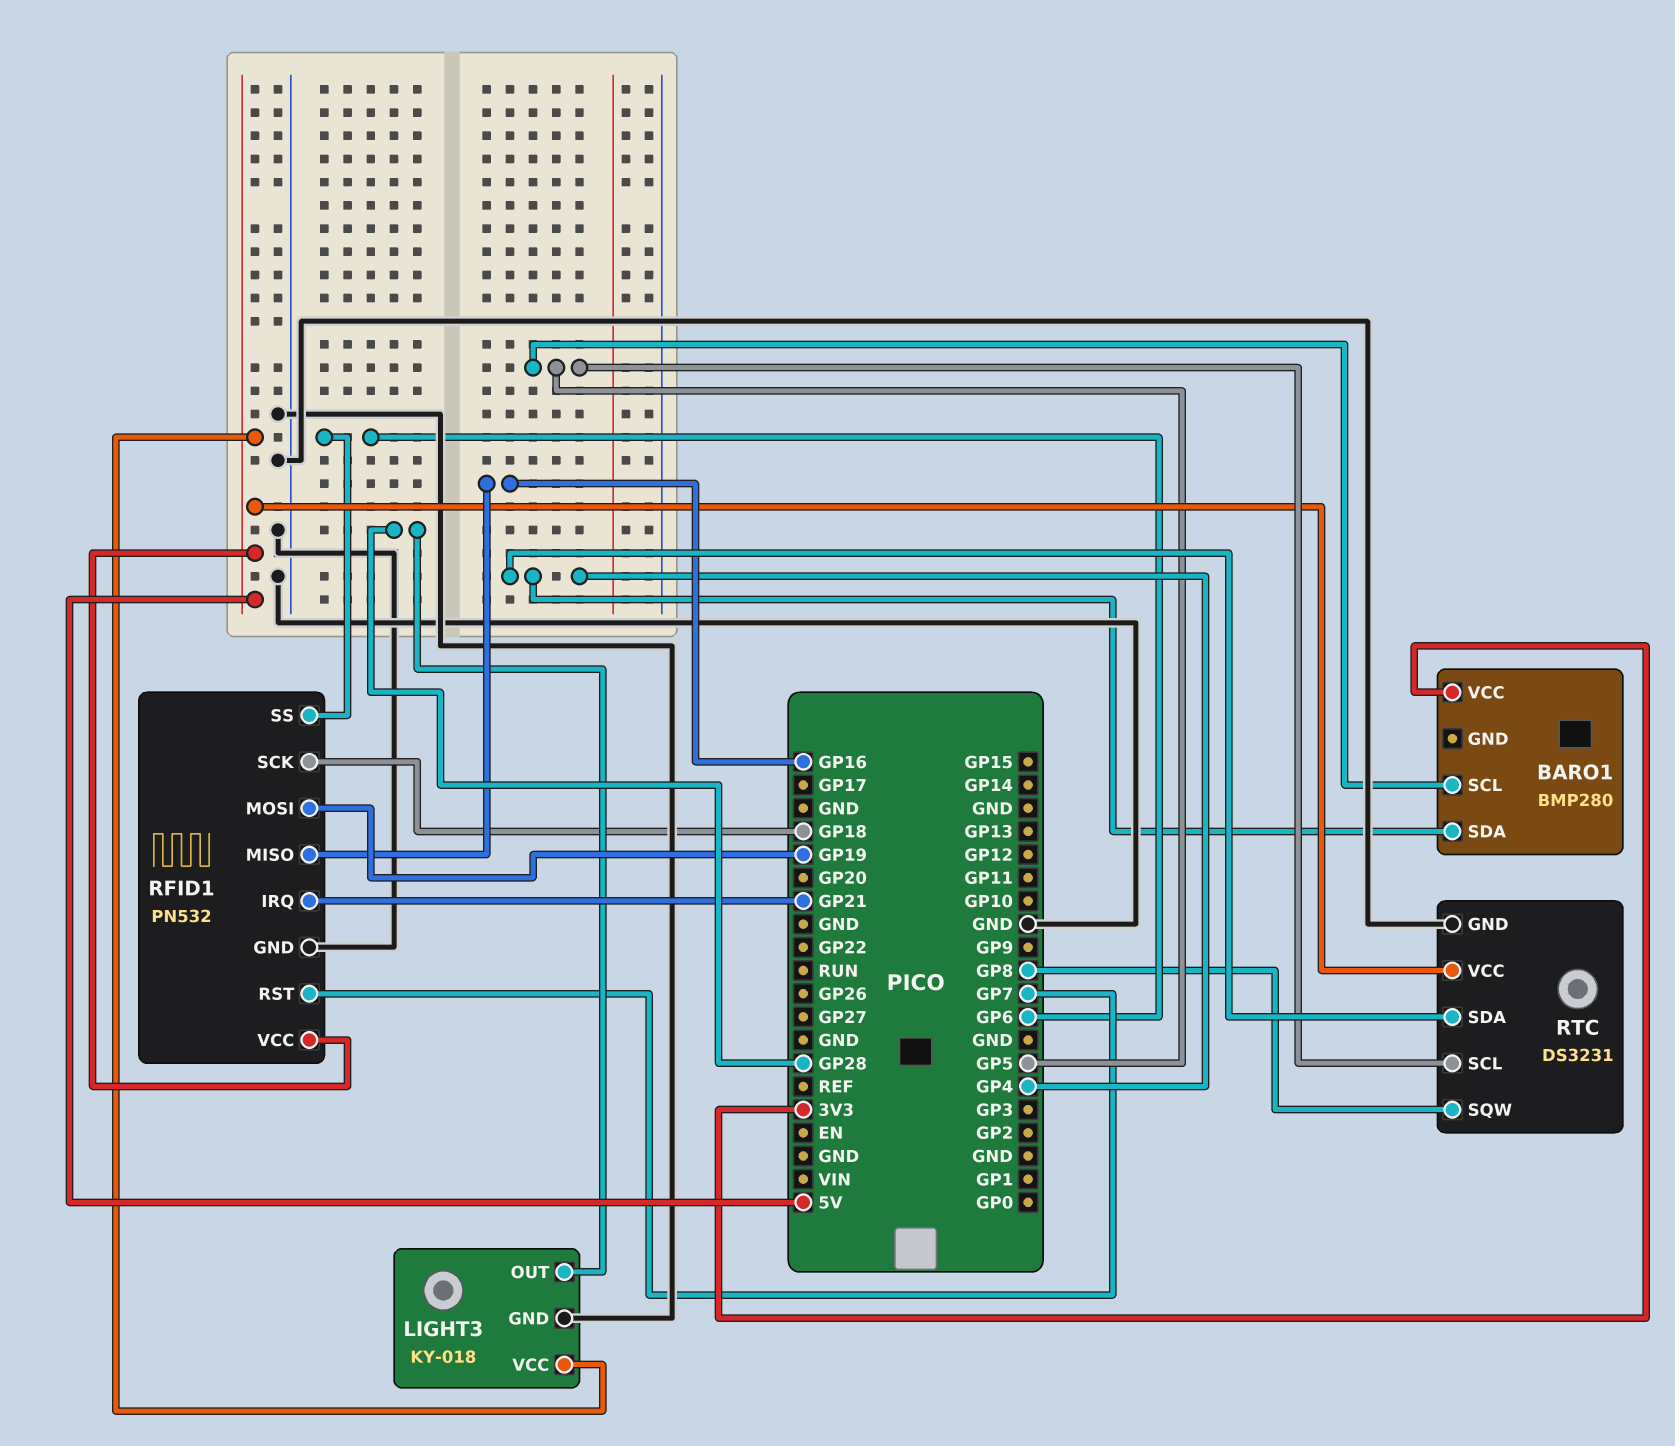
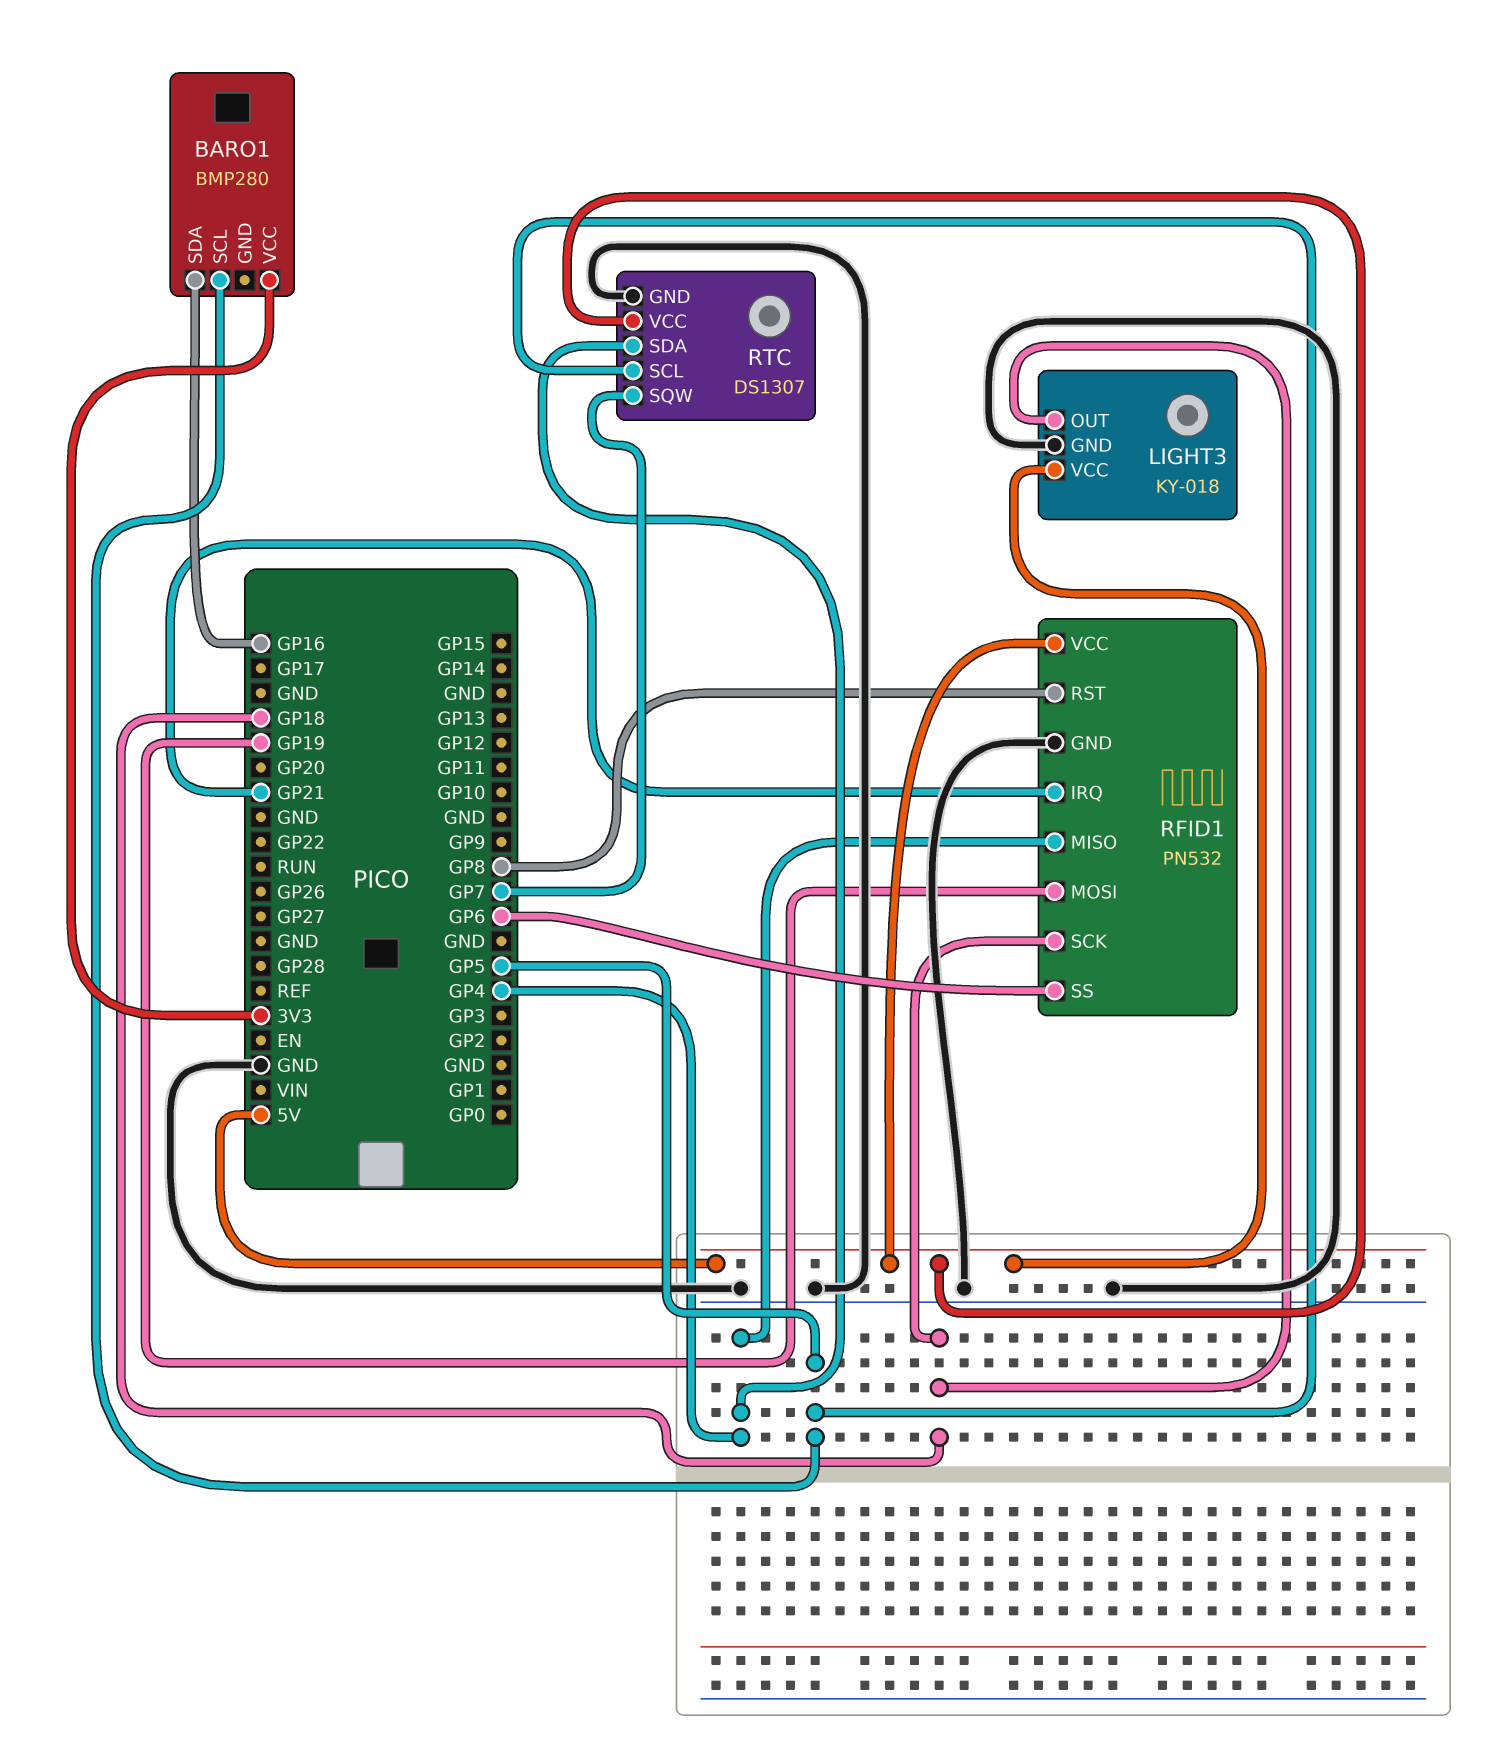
BARO1 pin SDA: GP4 -> GP16
LIGHT3 pin OUT: GP28 -> GP18
RFID1 pin MISO: GP16 -> GP4
RFID1 pin RST: GP7 -> GP8
RTC: DS3231 -> DS1307
RTC pin SQW: GP8 -> GP7

